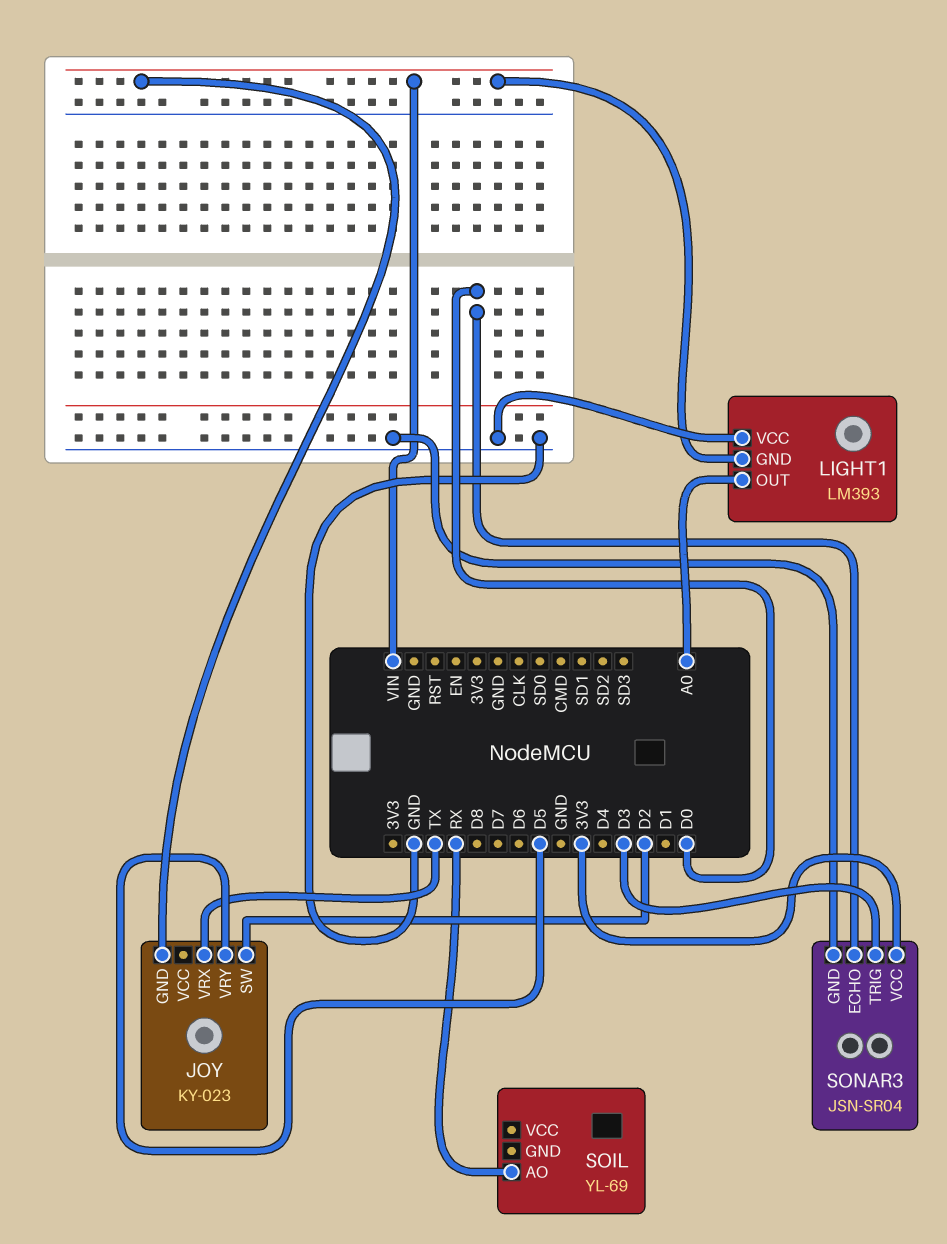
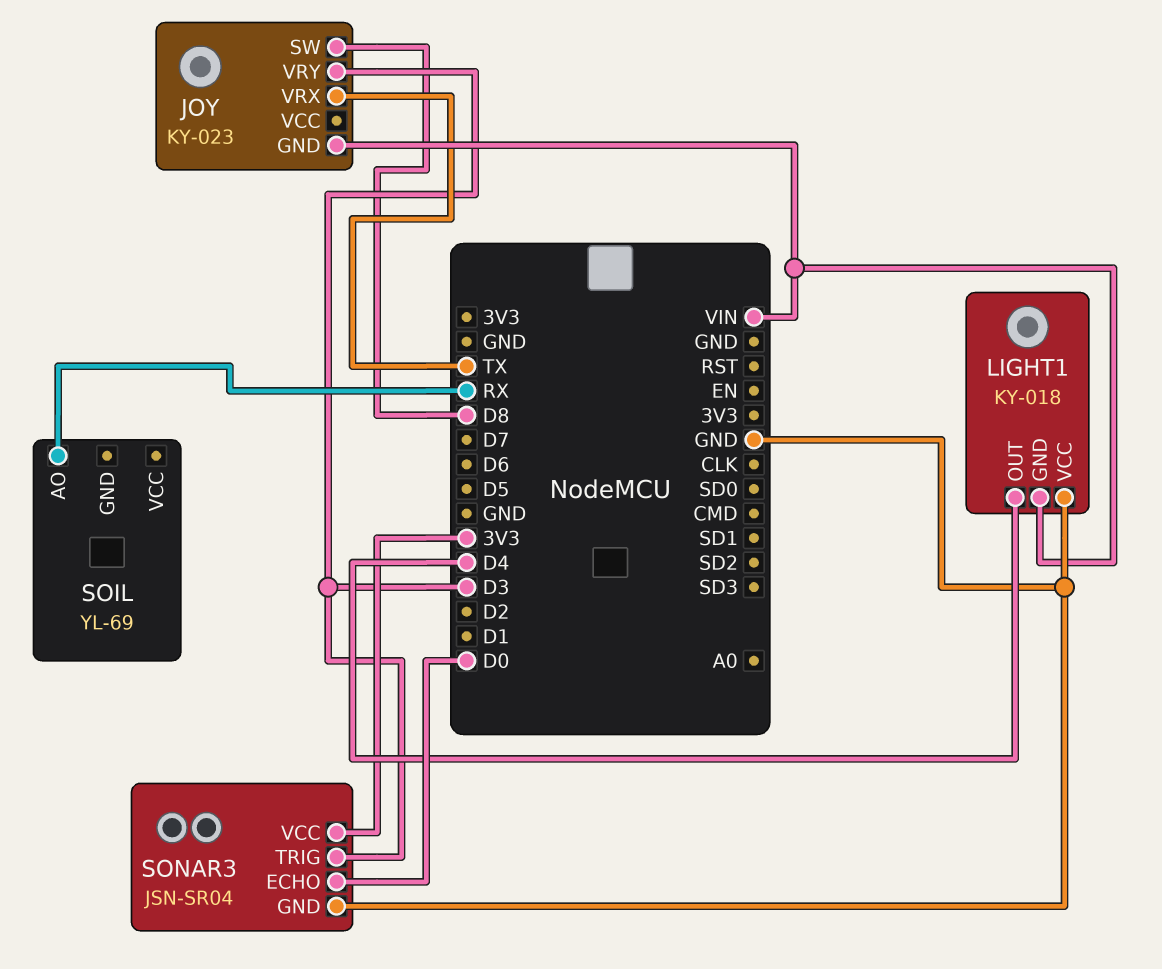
JOY pin SW: D2 -> D8
JOY pin VRY: D5 -> D3
LIGHT1: LM393 -> KY-018
LIGHT1 pin OUT: A0 -> D4

